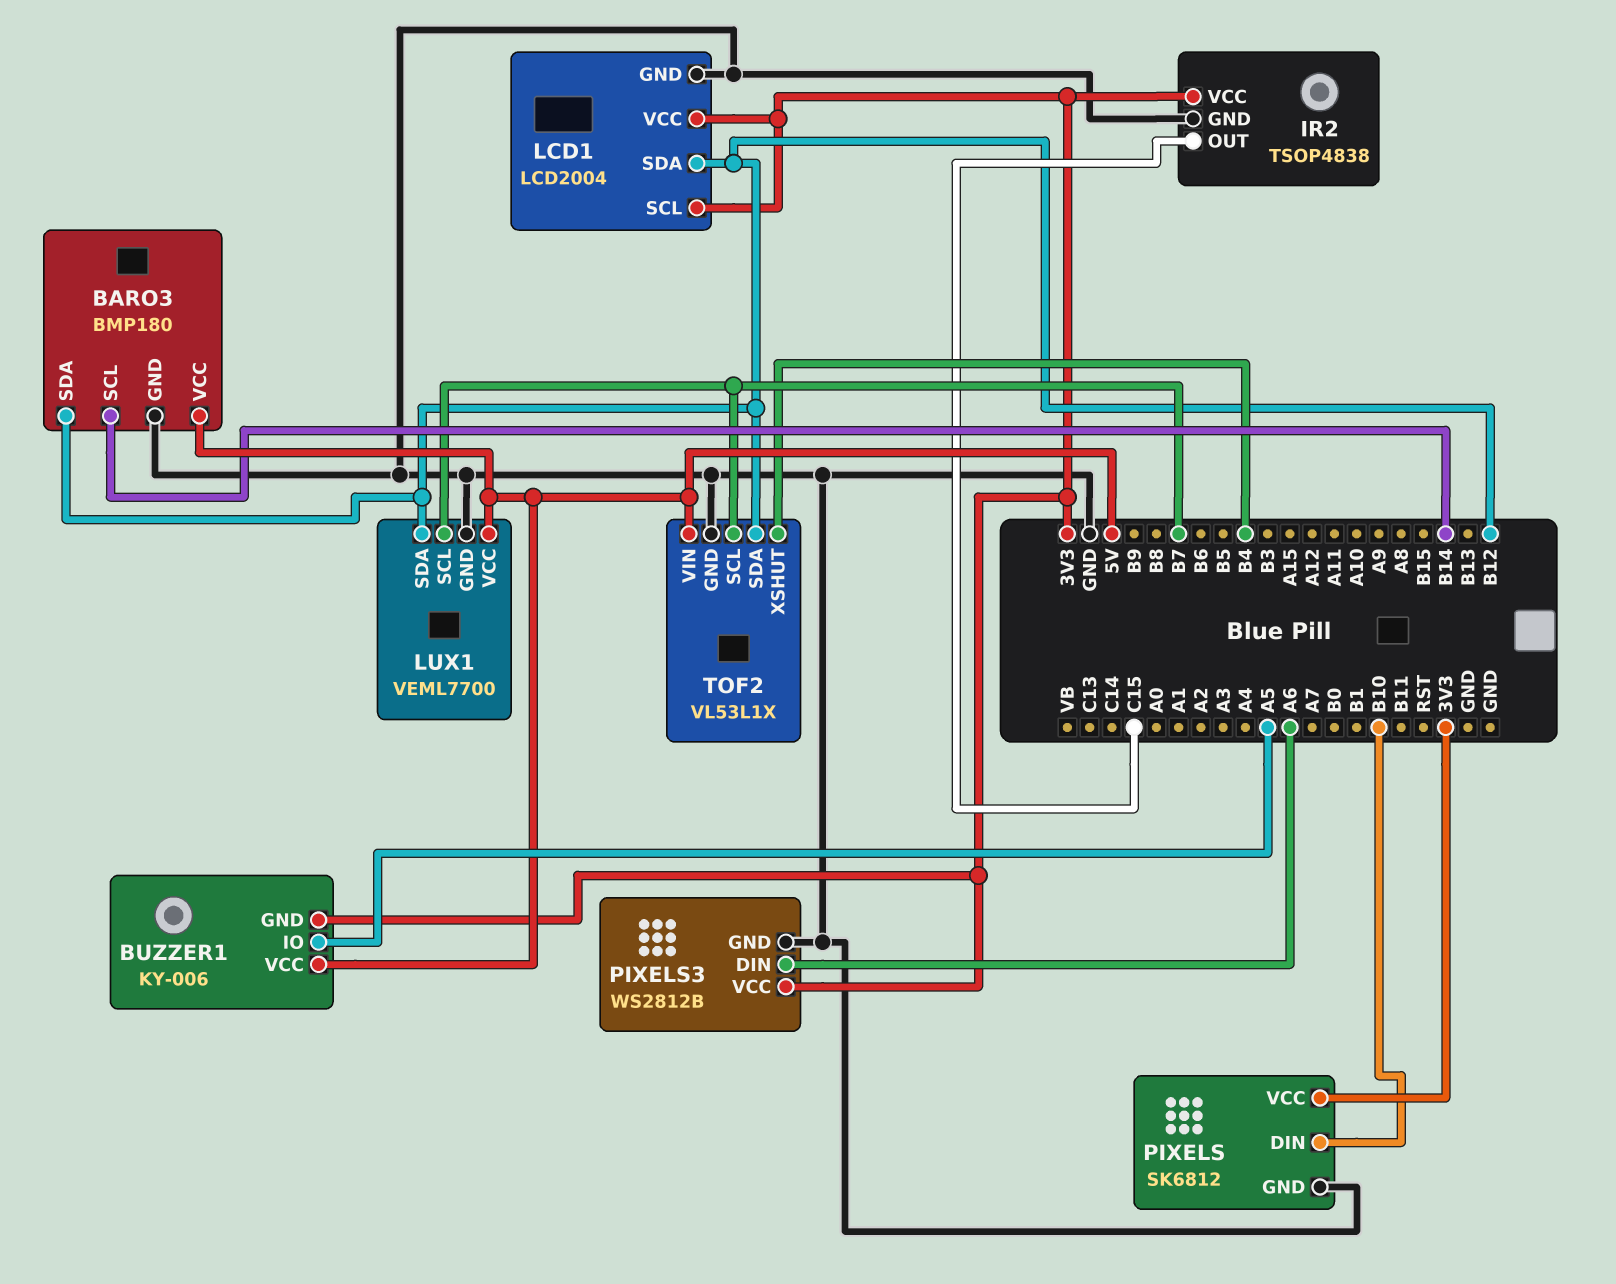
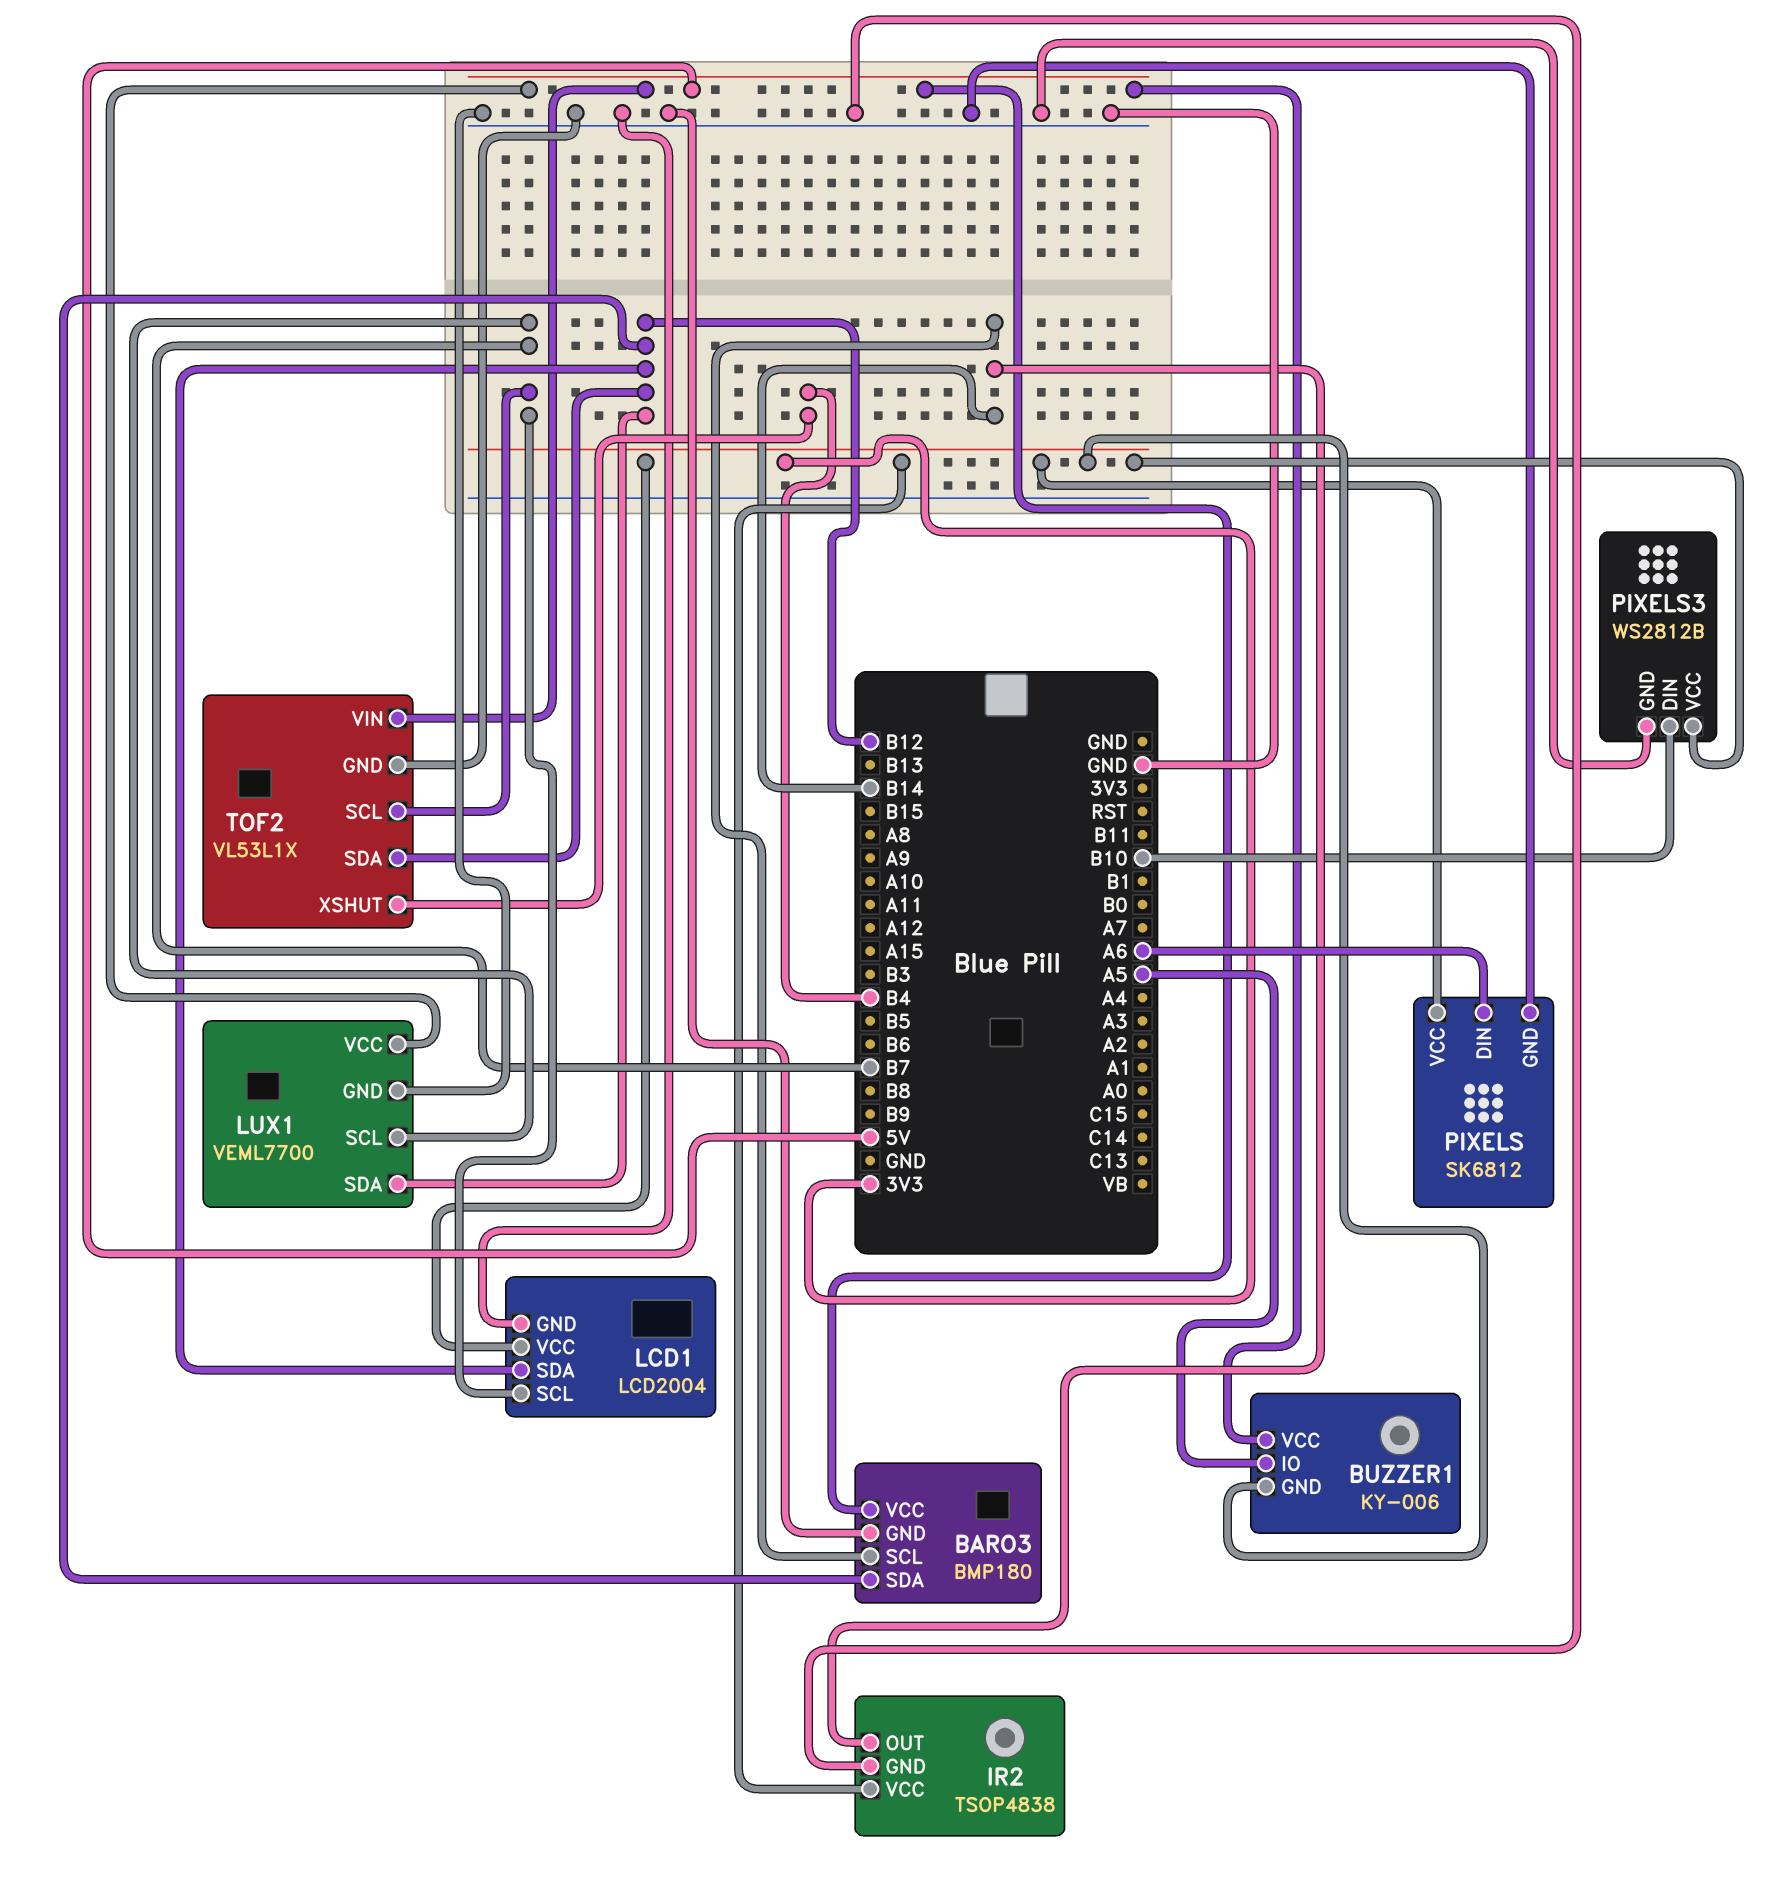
IR2 pin OUT: C15 -> B14
LCD1 pin SCL: 3V3 -> B7
PIXELS pin DIN: B10 -> A6
PIXELS3 pin DIN: A6 -> B10

